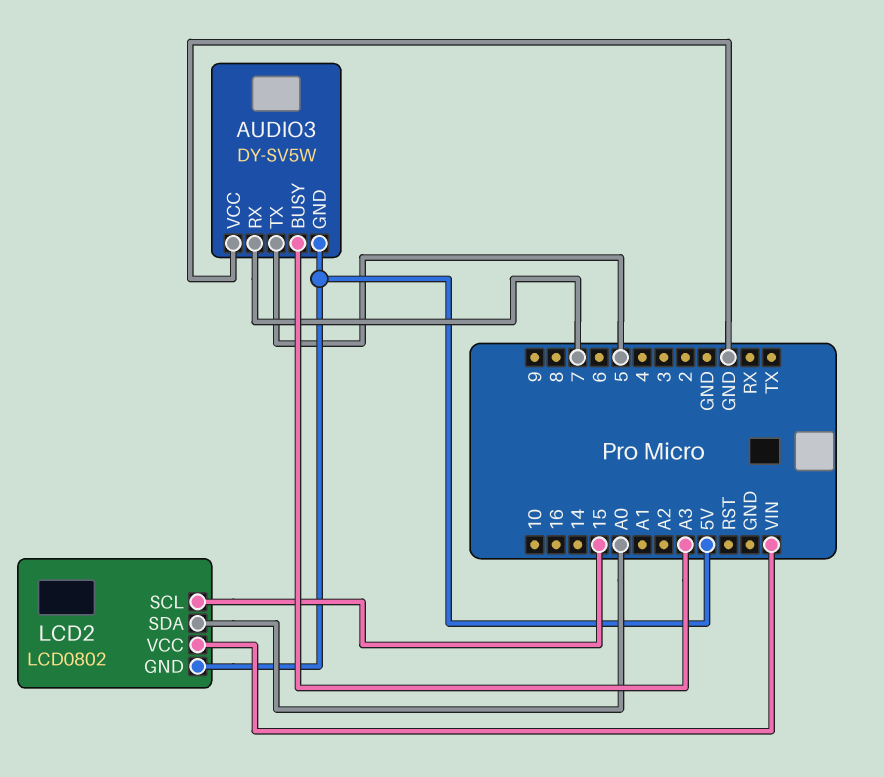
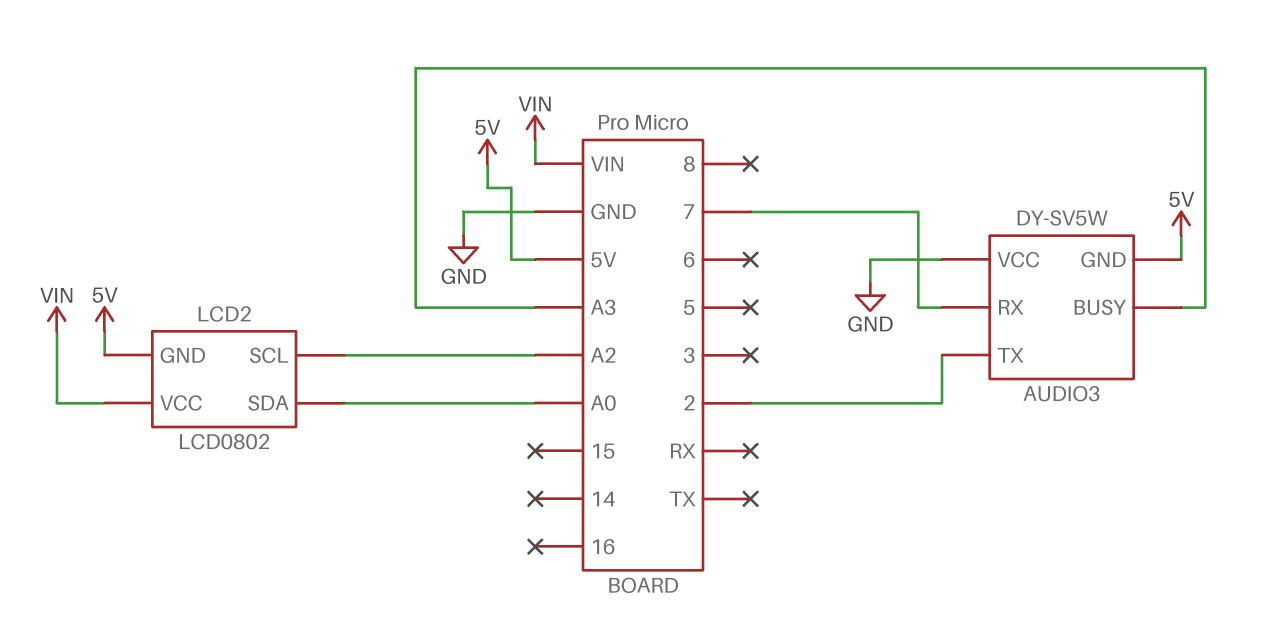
AUDIO3 pin TX: 5 -> 2
LCD2 pin SCL: 15 -> A2

